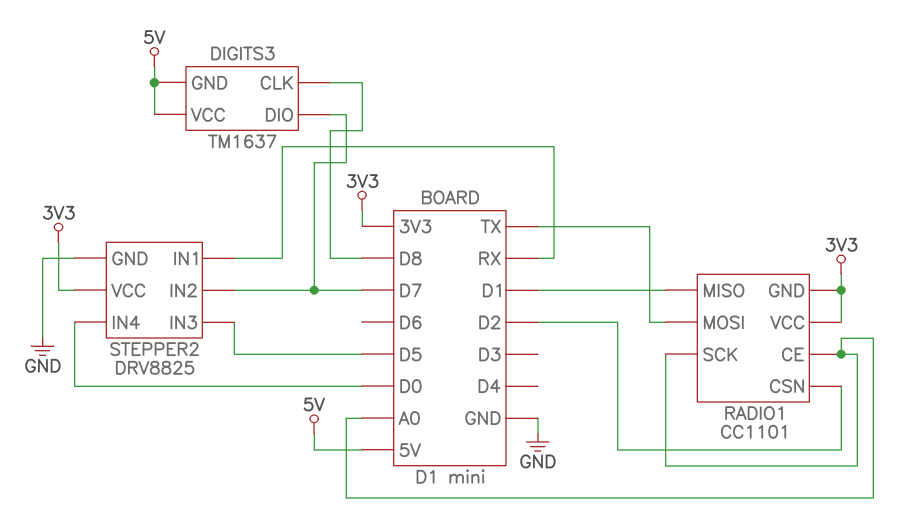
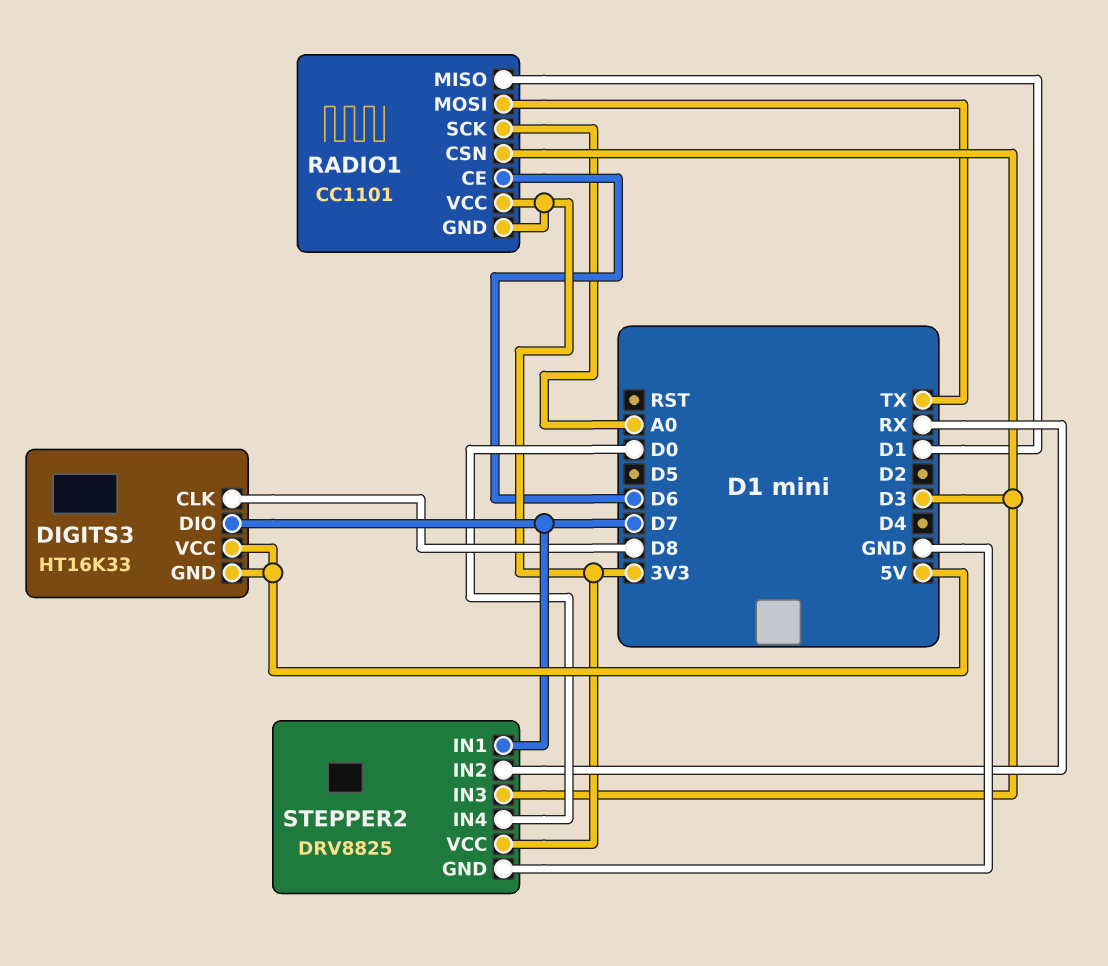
DIGITS3: TM1637 -> HT16K33
RADIO1 pin CE: A0 -> D6
RADIO1 pin CSN: D2 -> D3
STEPPER2 pin IN1: RX -> D7
STEPPER2 pin IN2: D7 -> RX
STEPPER2 pin IN3: D5 -> D3

